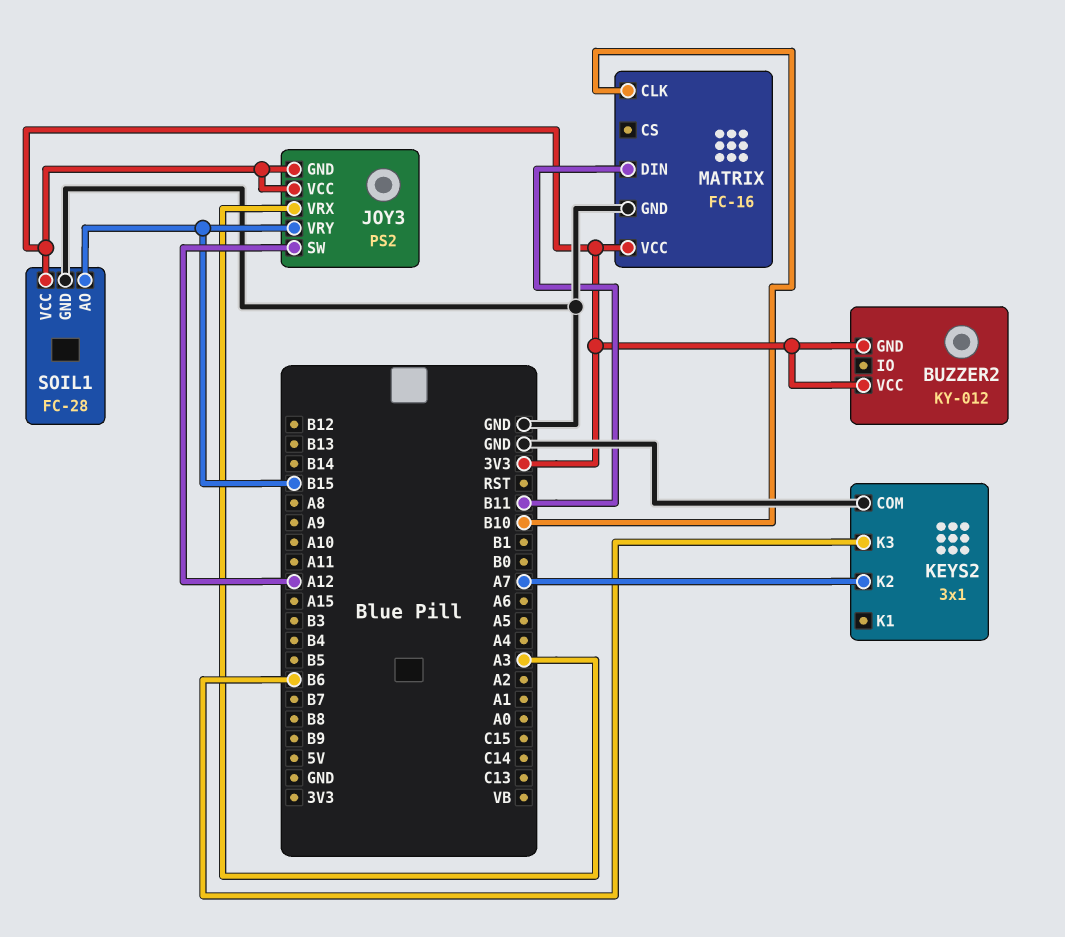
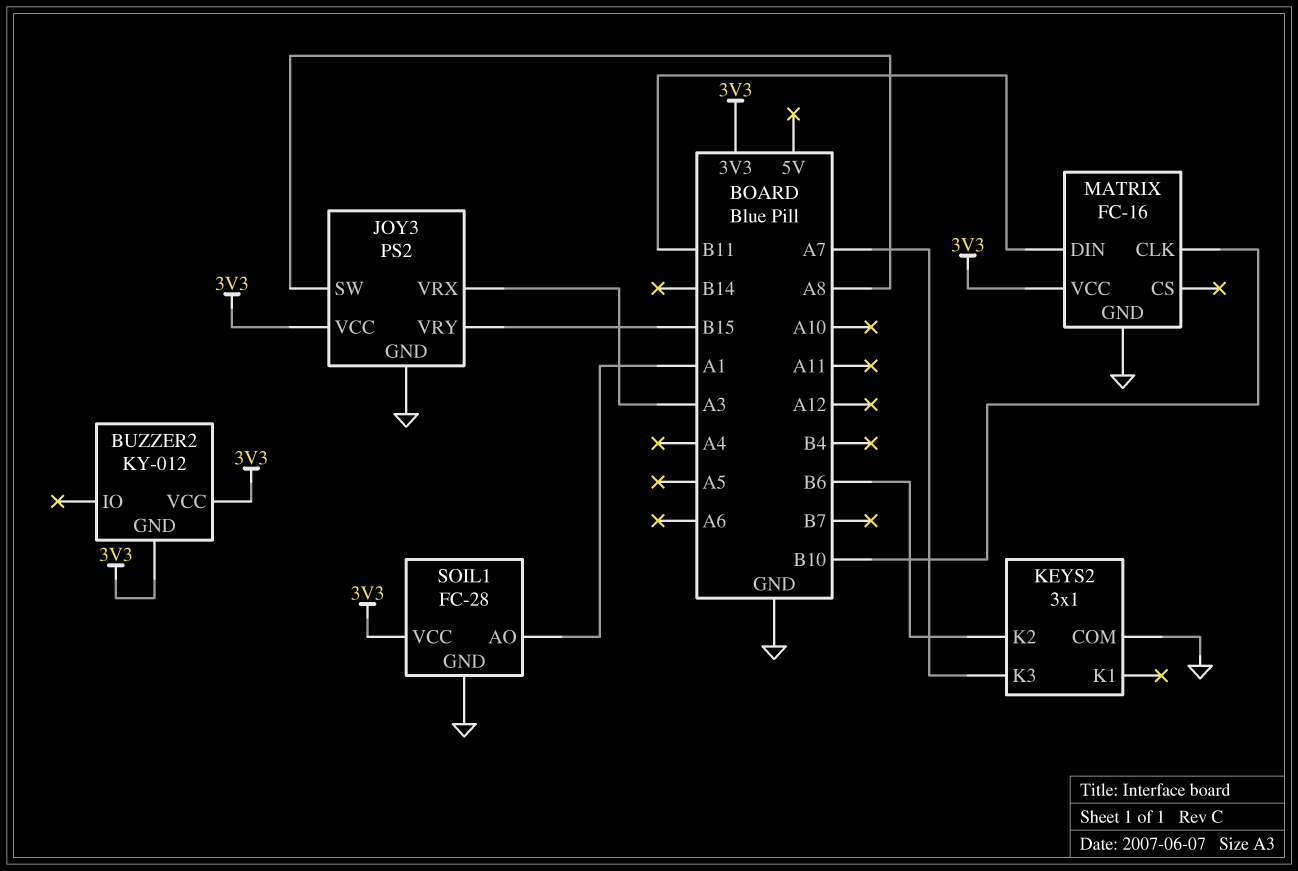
JOY3 pin GND: 3V3 -> GND
JOY3 pin SW: A12 -> A8
KEYS2 pin K2: A7 -> B6
KEYS2 pin K3: B6 -> A7
SOIL1 pin AO: B15 -> A1

